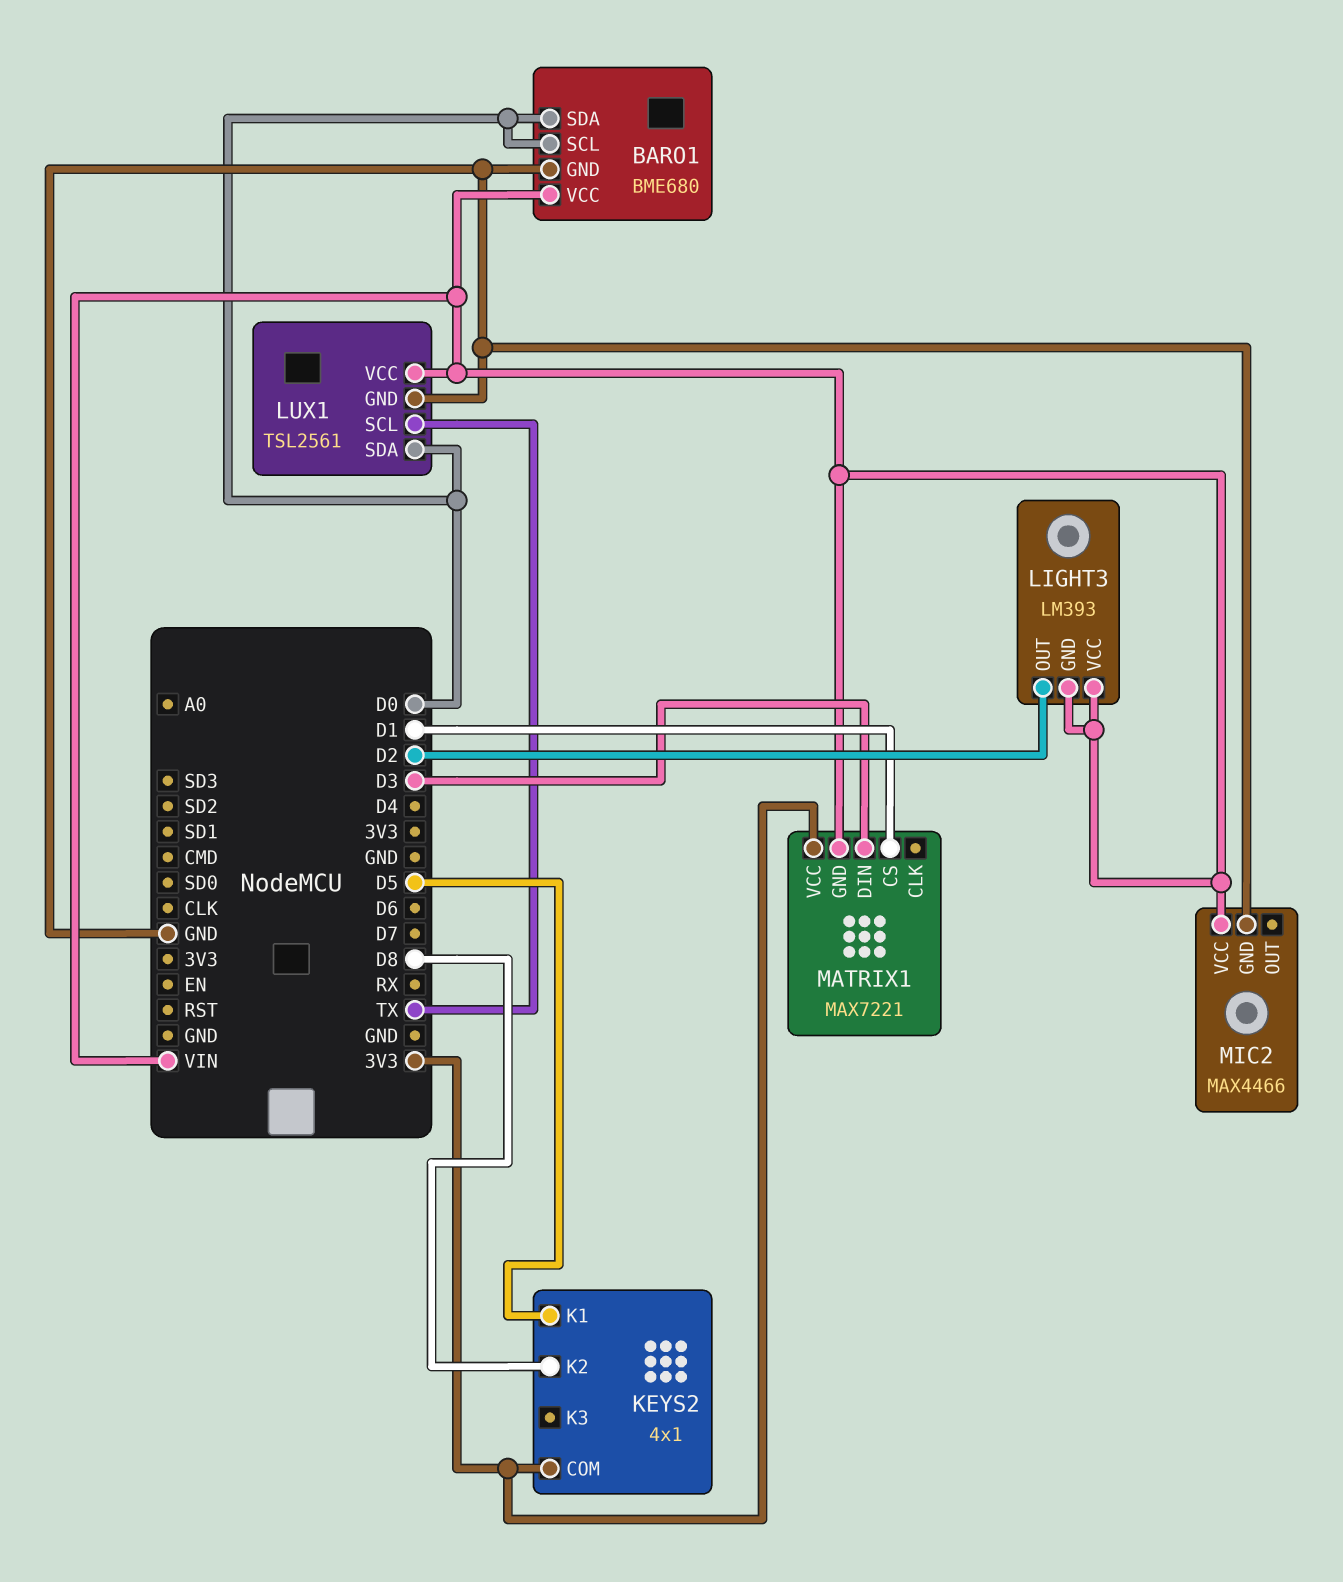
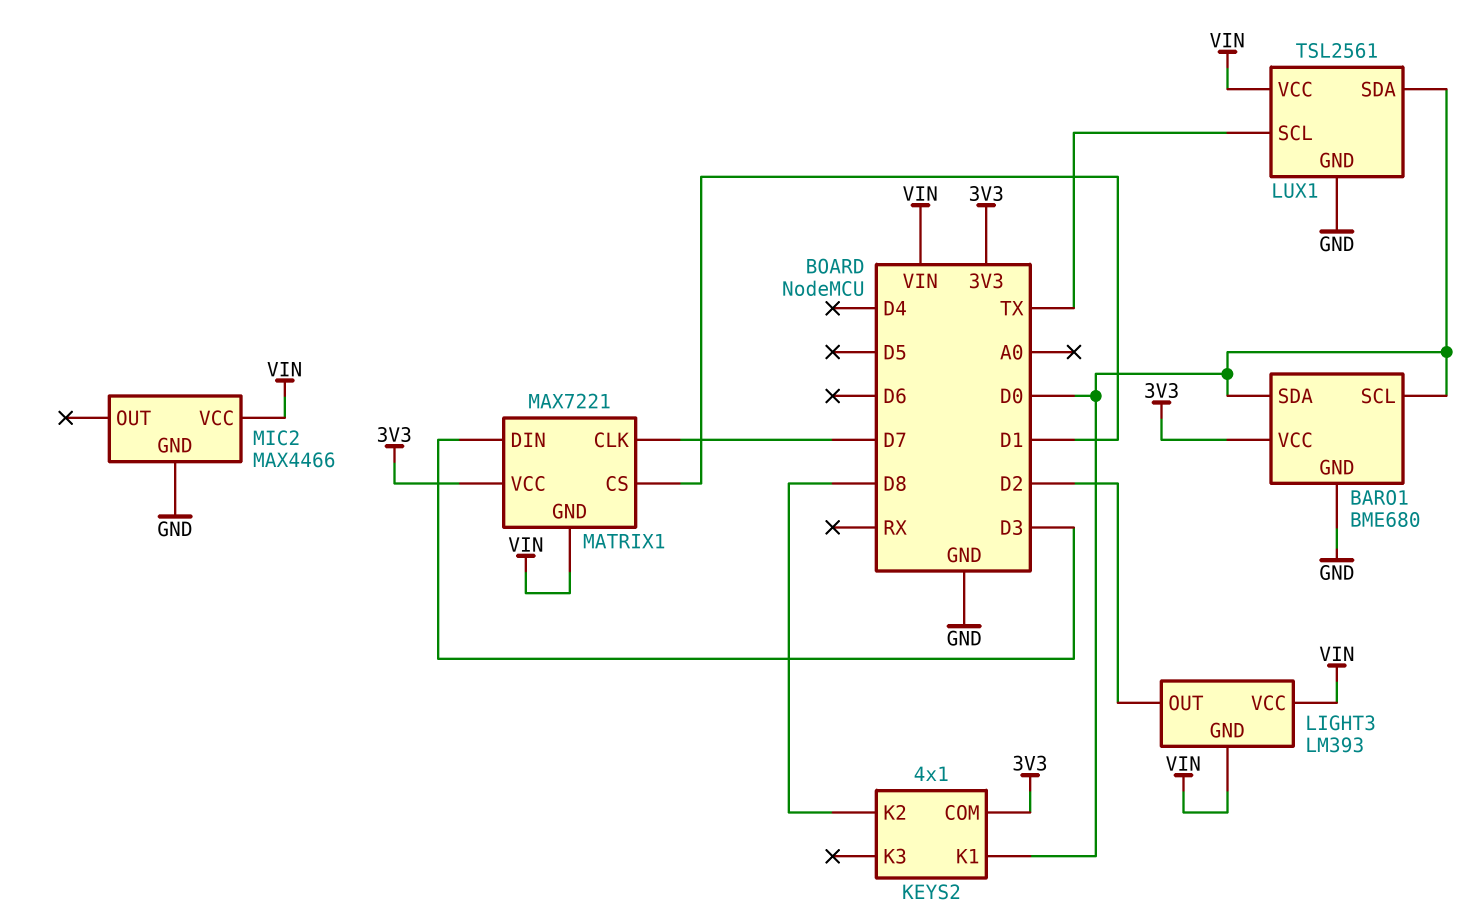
BARO1 pin VCC: VIN -> 3V3
KEYS2 pin K1: D5 -> D0
MATRIX1 pin CLK: none -> D7

